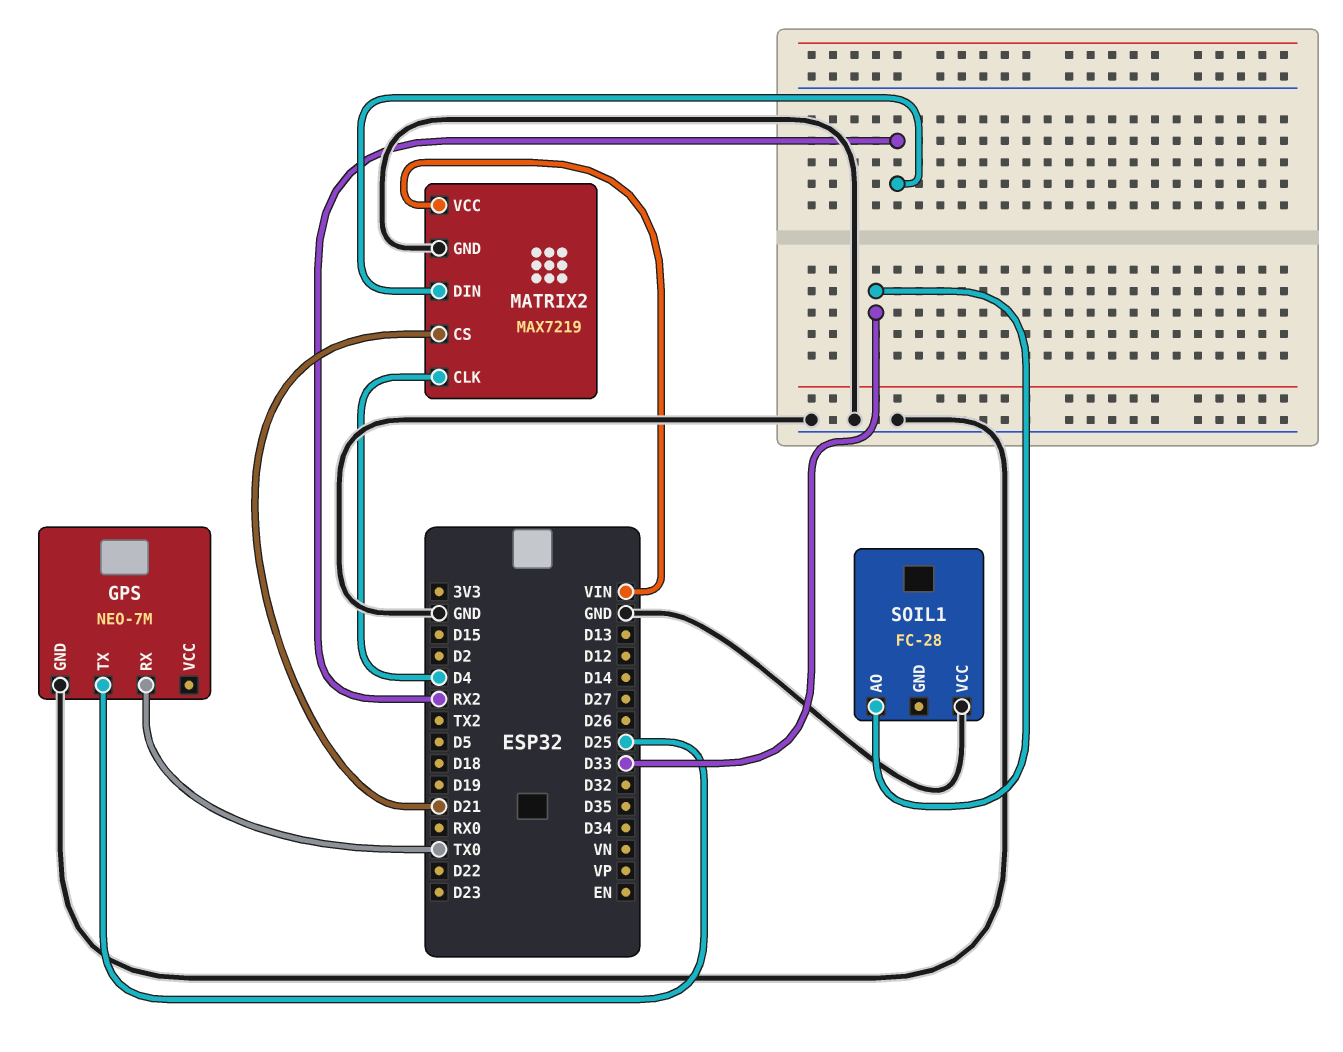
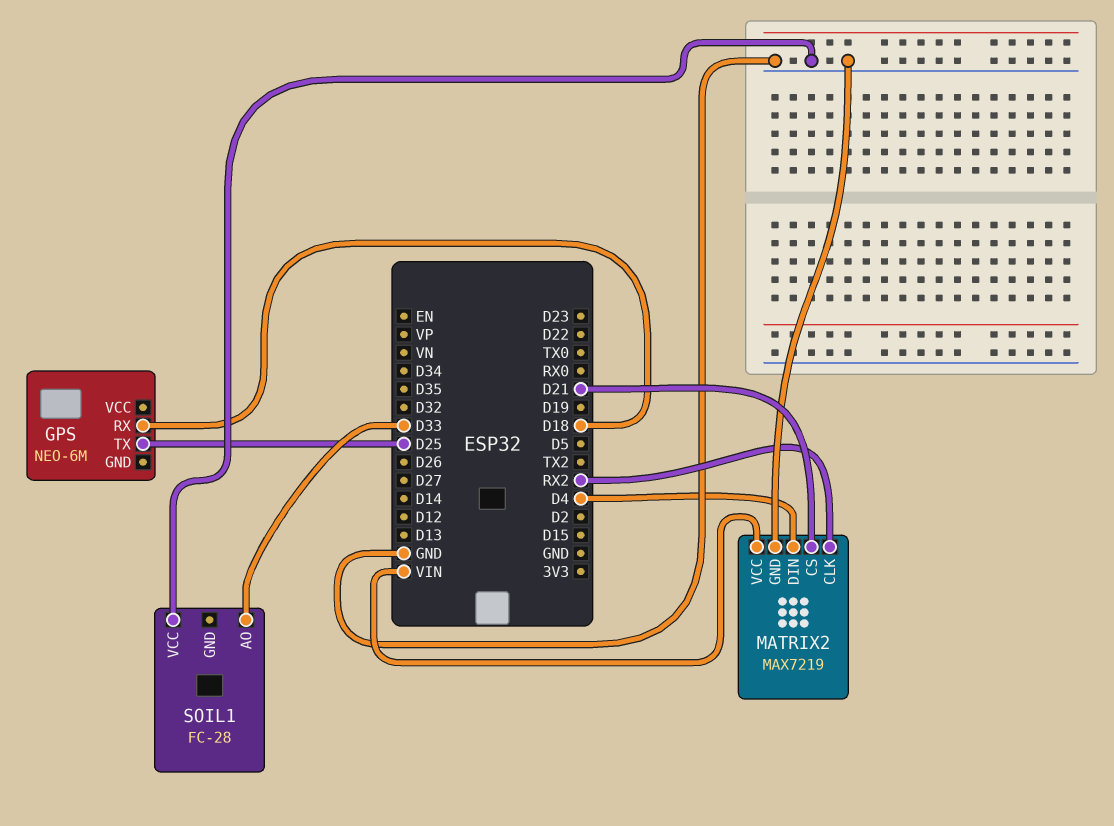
GPS: NEO-7M -> NEO-6M
GPS pin GND: GND -> none
GPS pin RX: TX0 -> D18
MATRIX2 pin CLK: D4 -> RX2
MATRIX2 pin DIN: RX2 -> D4

